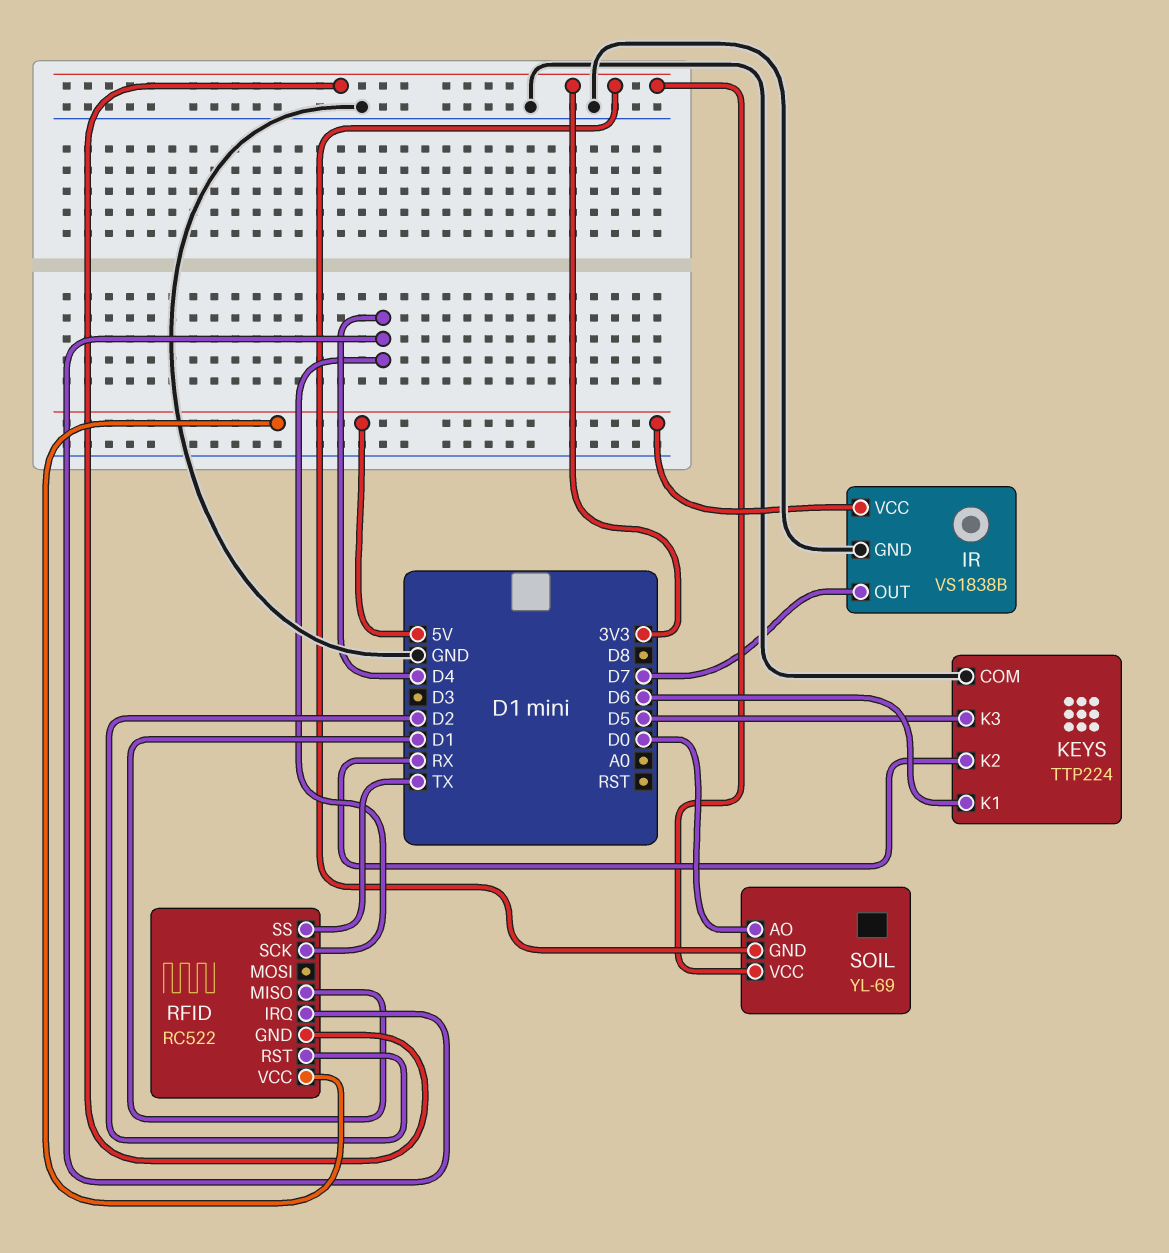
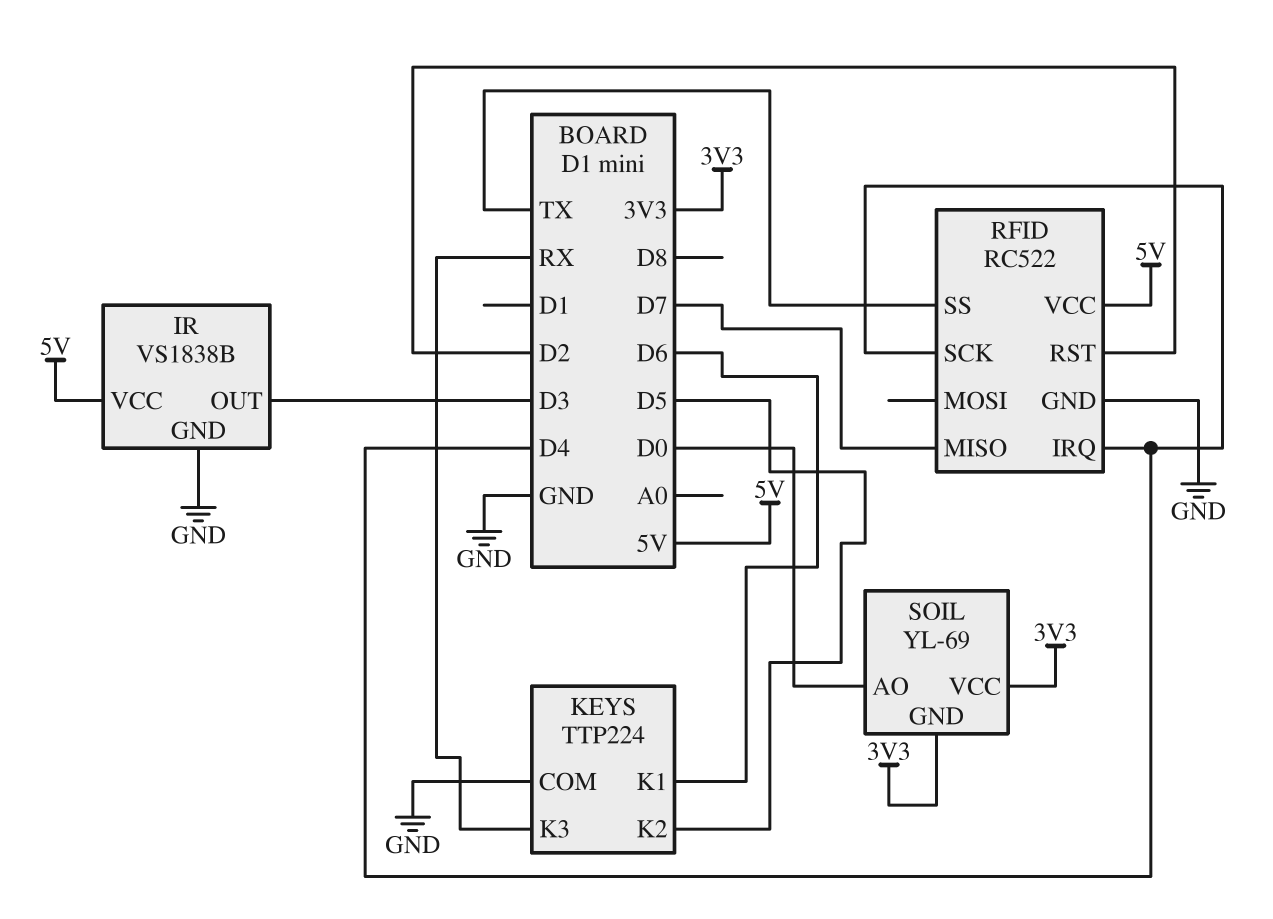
IR pin OUT: D7 -> D3
KEYS pin K2: RX -> D5
KEYS pin K3: D5 -> RX
RFID pin GND: 3V3 -> GND
RFID pin MISO: D1 -> D7

